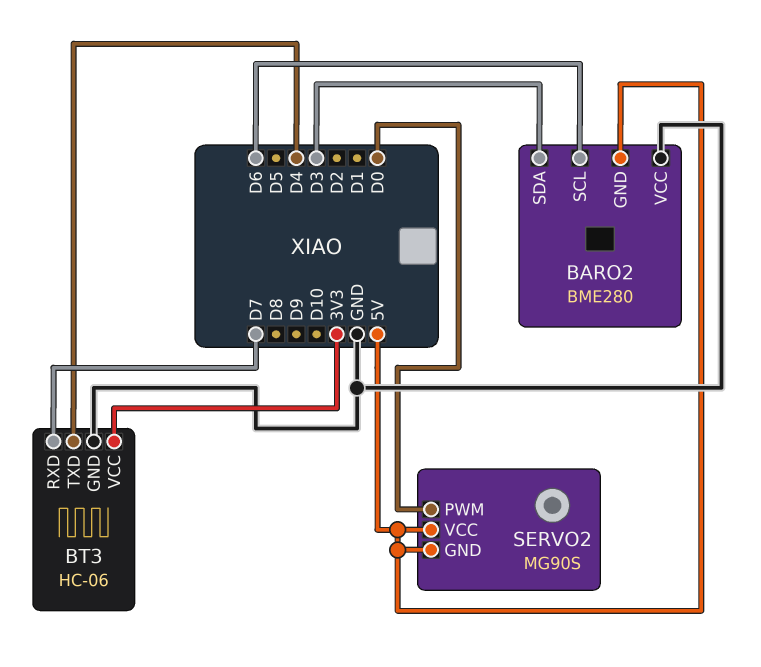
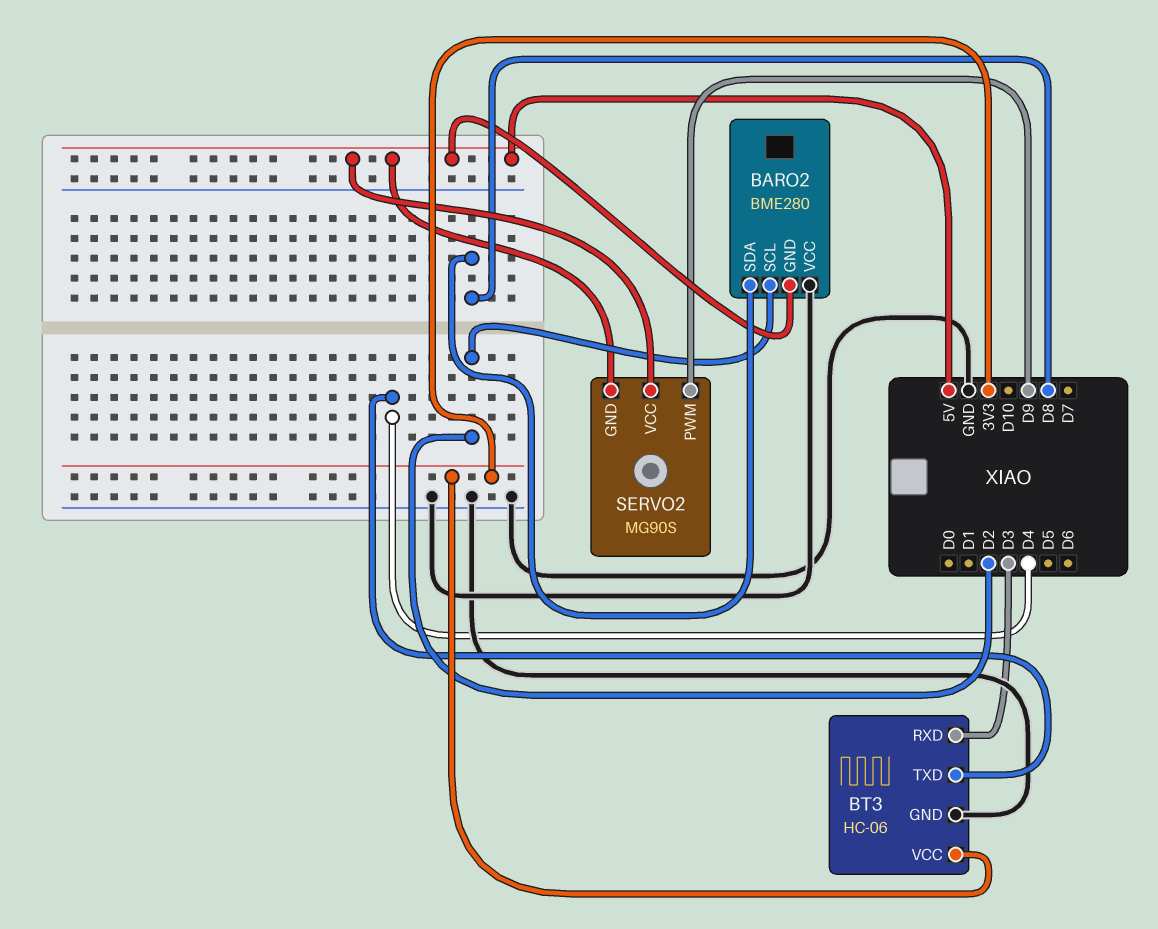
BARO2 pin SCL: D6 -> D2
BARO2 pin SDA: D3 -> D8
BT3 pin RXD: D7 -> D3
SERVO2 pin PWM: D0 -> D9

